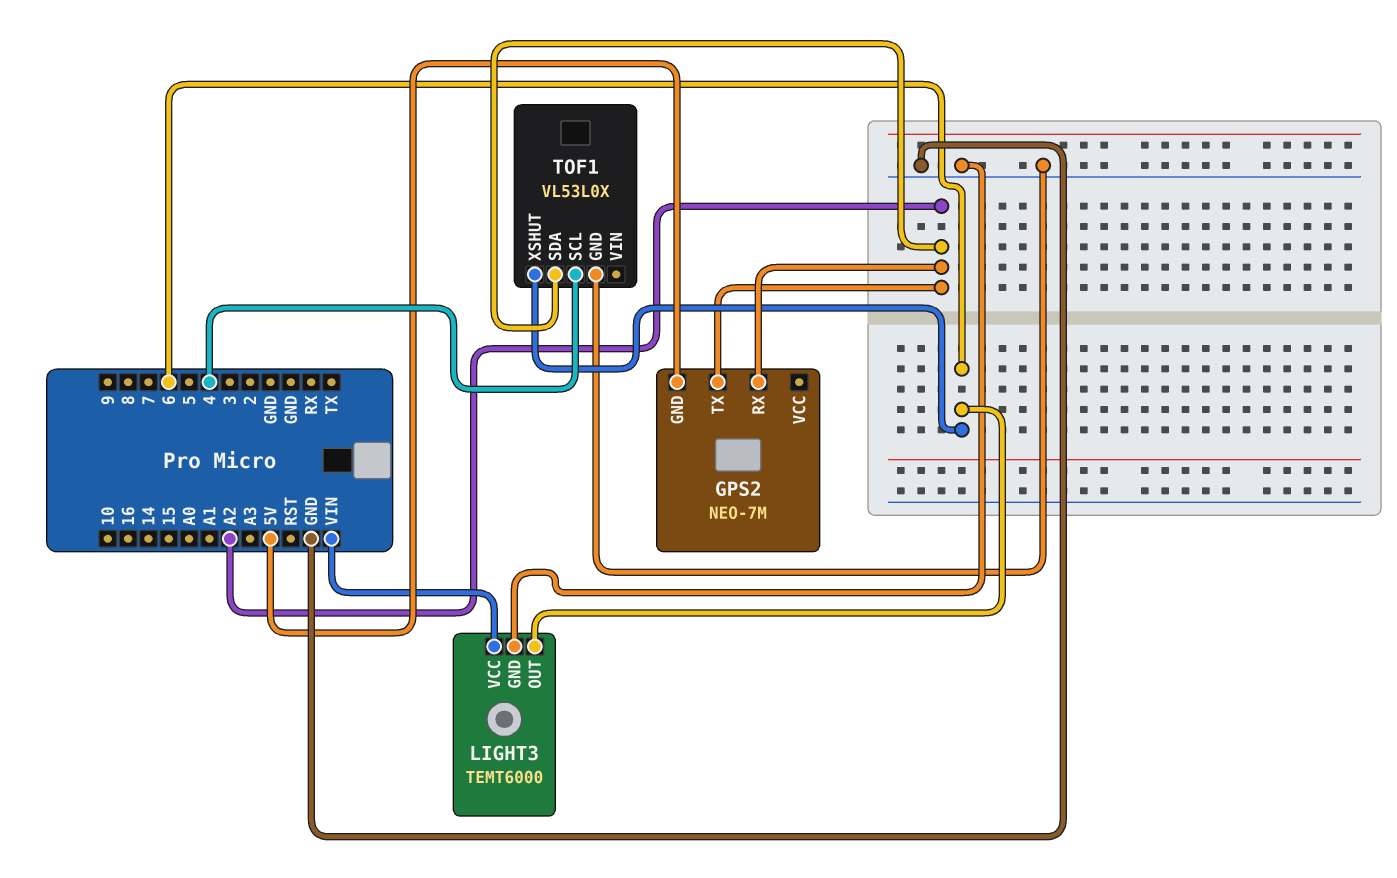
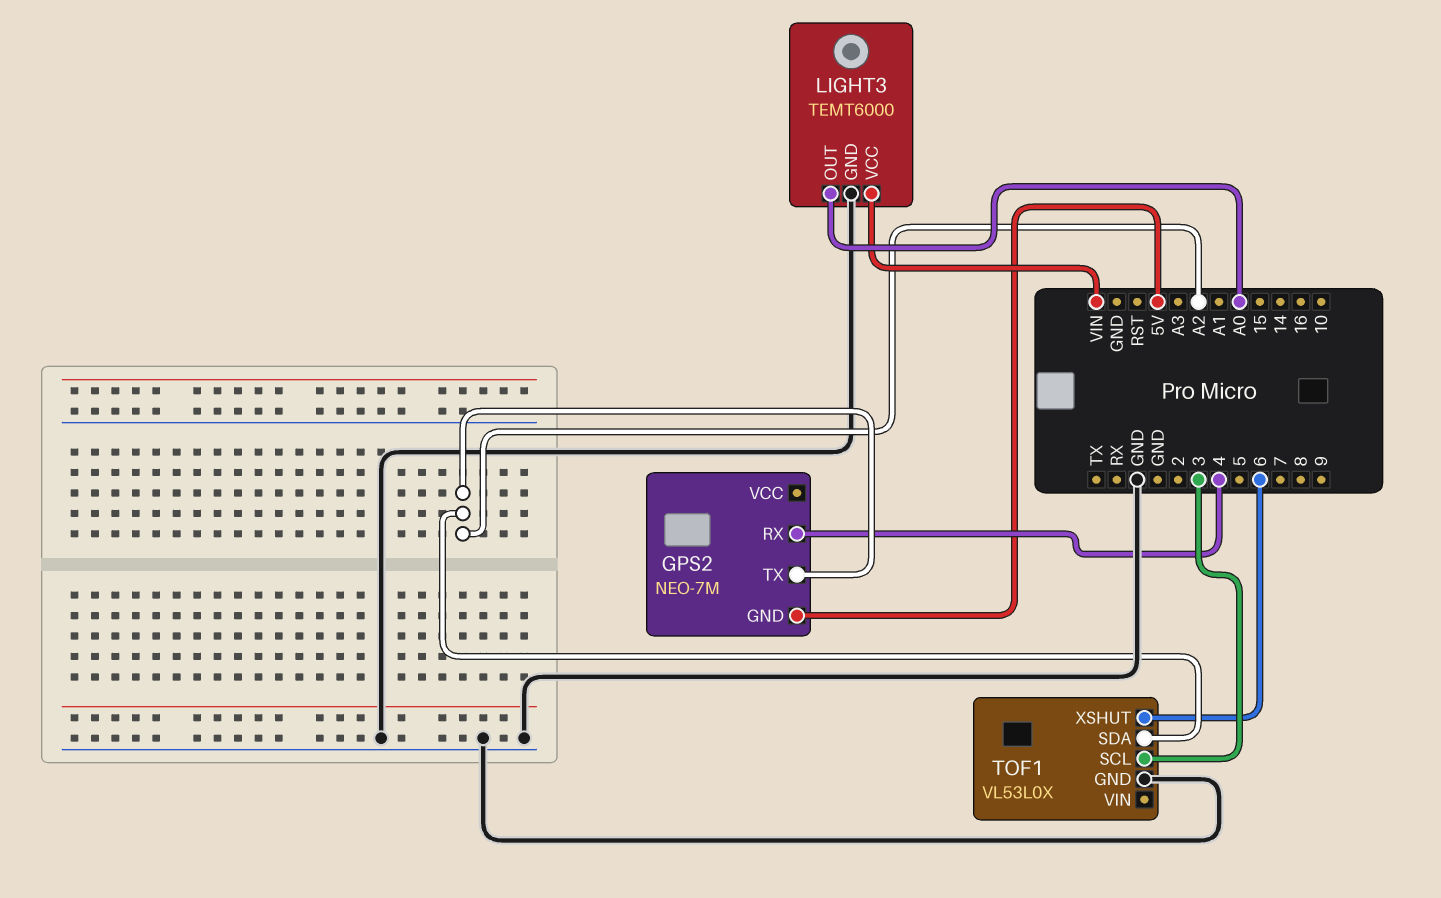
GPS2 pin RX: A2 -> 4
LIGHT3 pin OUT: 6 -> A0
TOF1 pin SCL: 4 -> 3

